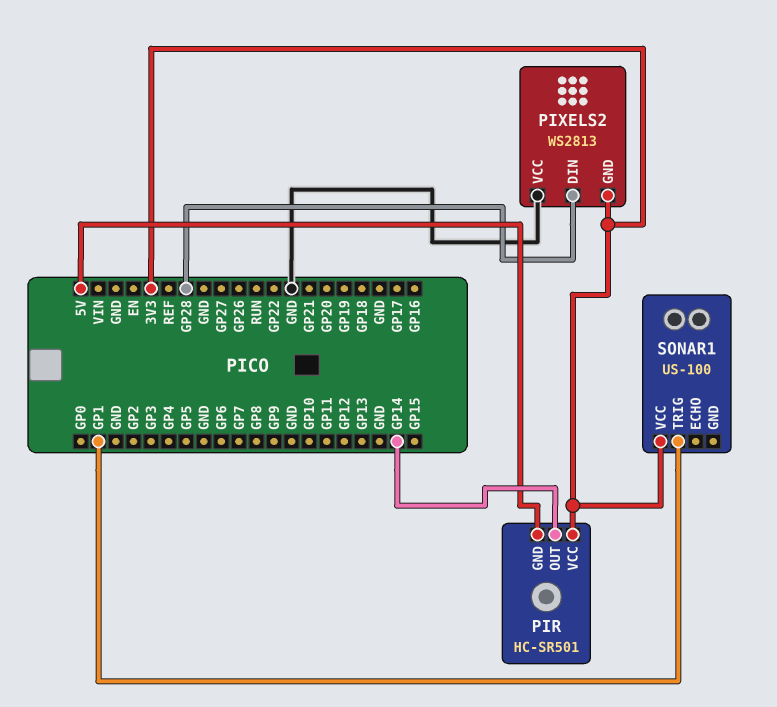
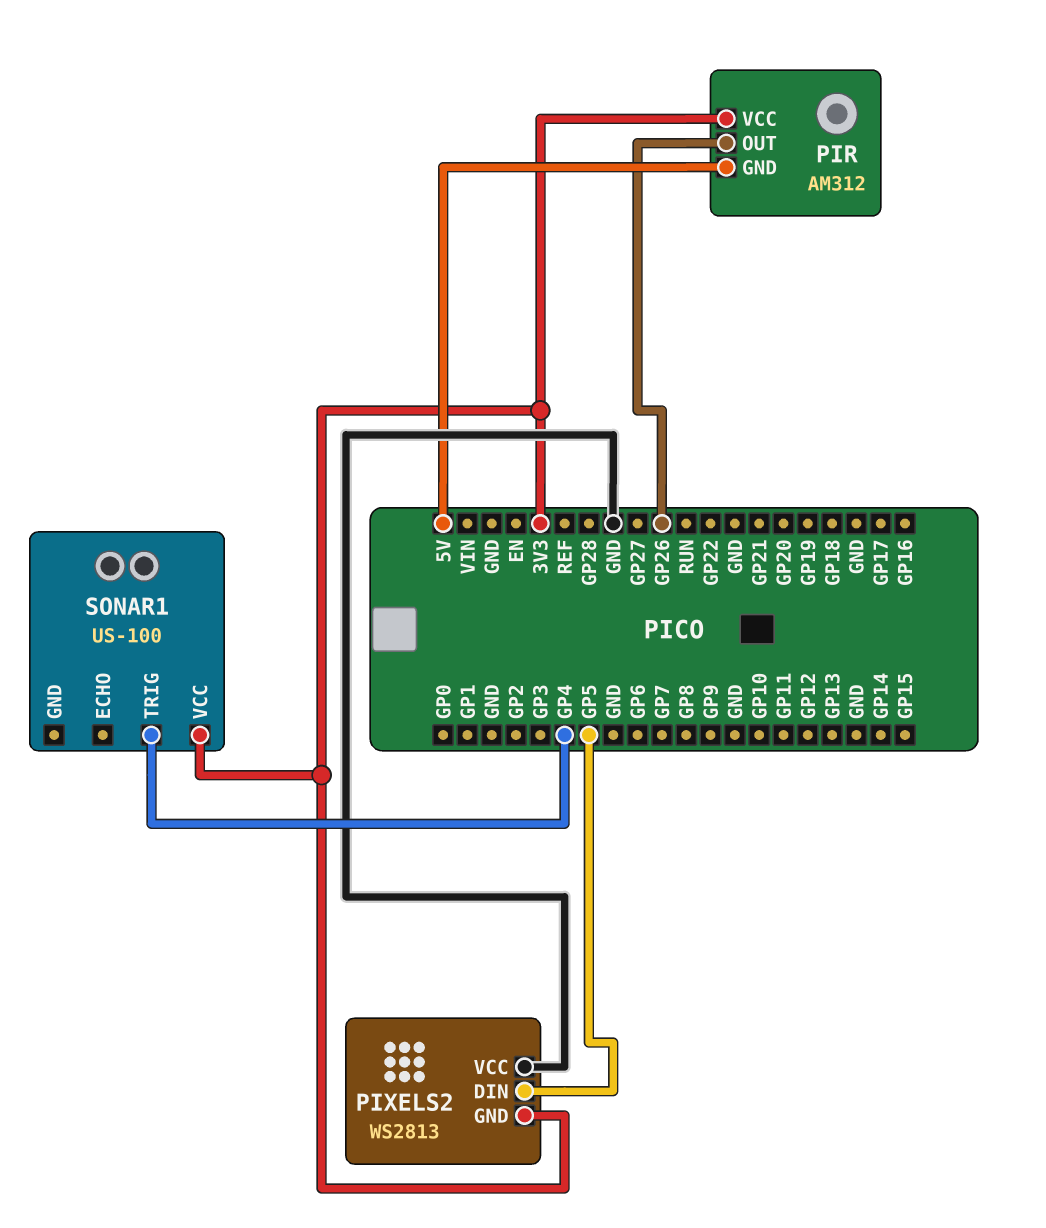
PIR: HC-SR501 -> AM312
PIR pin OUT: GP14 -> GP26
PIXELS2 pin DIN: GP28 -> GP5
SONAR1 pin TRIG: GP1 -> GP4

